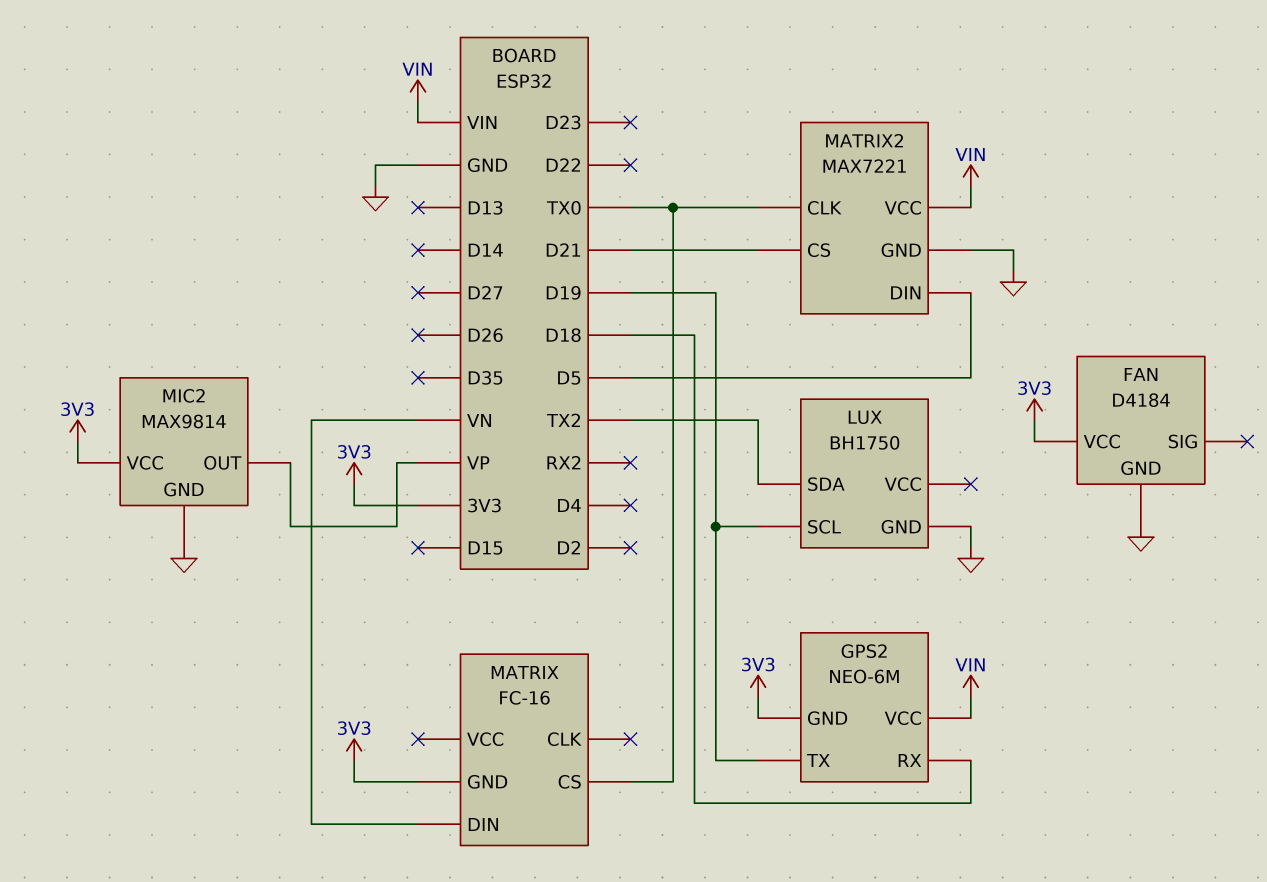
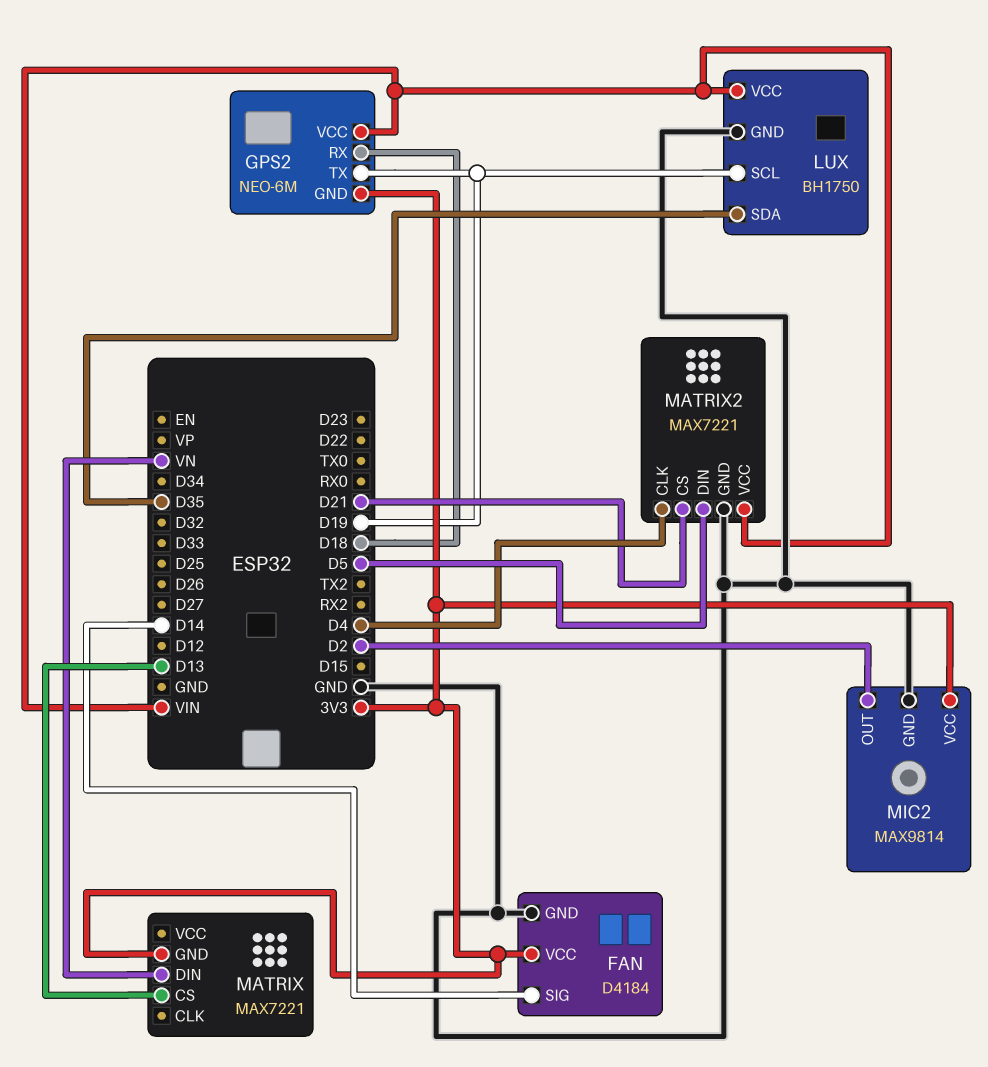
FAN pin SIG: none -> D14
LUX pin SDA: TX2 -> D35
LUX pin VCC: none -> VIN
MATRIX: FC-16 -> MAX7221
MATRIX pin CS: TX0 -> D13
MATRIX2 pin CLK: TX0 -> D4
MIC2 pin OUT: VP -> D2

